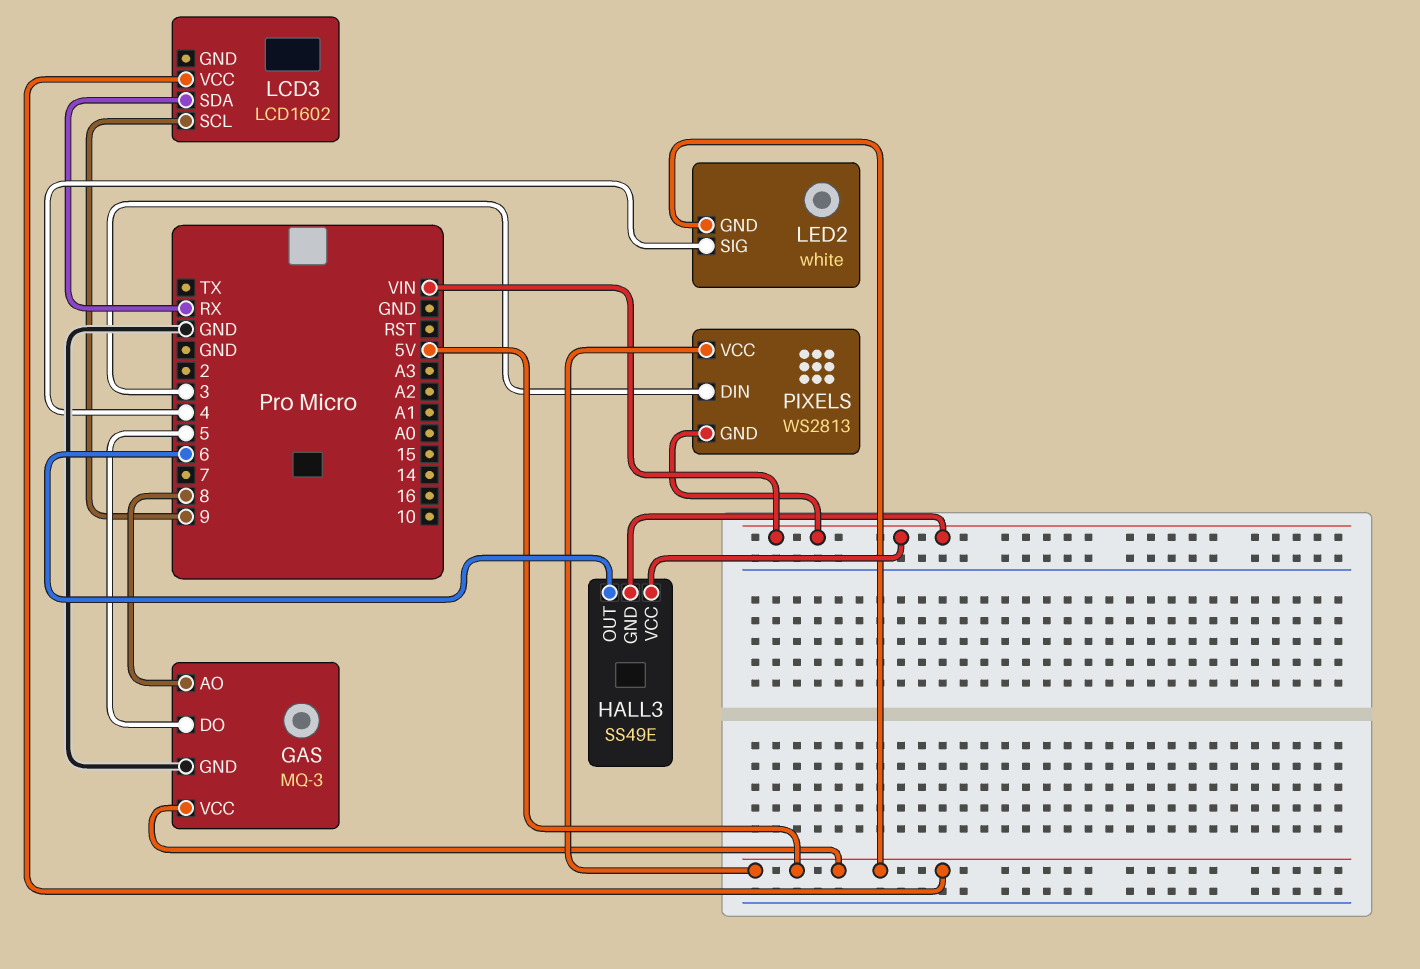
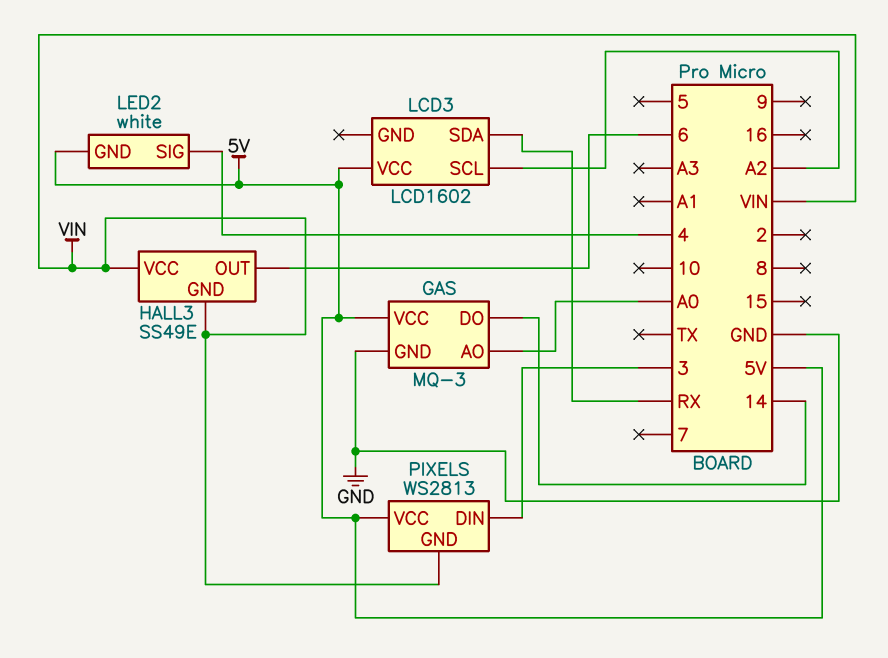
GAS pin AO: 8 -> A0
GAS pin DO: 5 -> 14
LCD3 pin SCL: 9 -> A2

